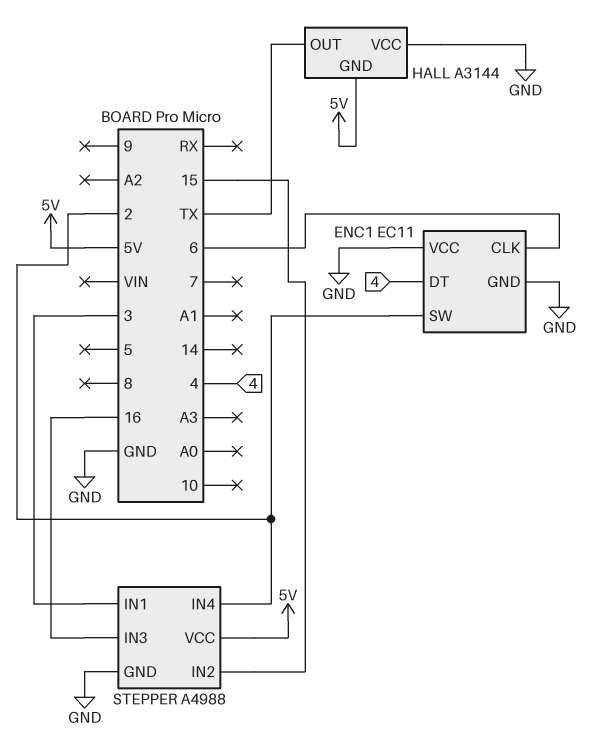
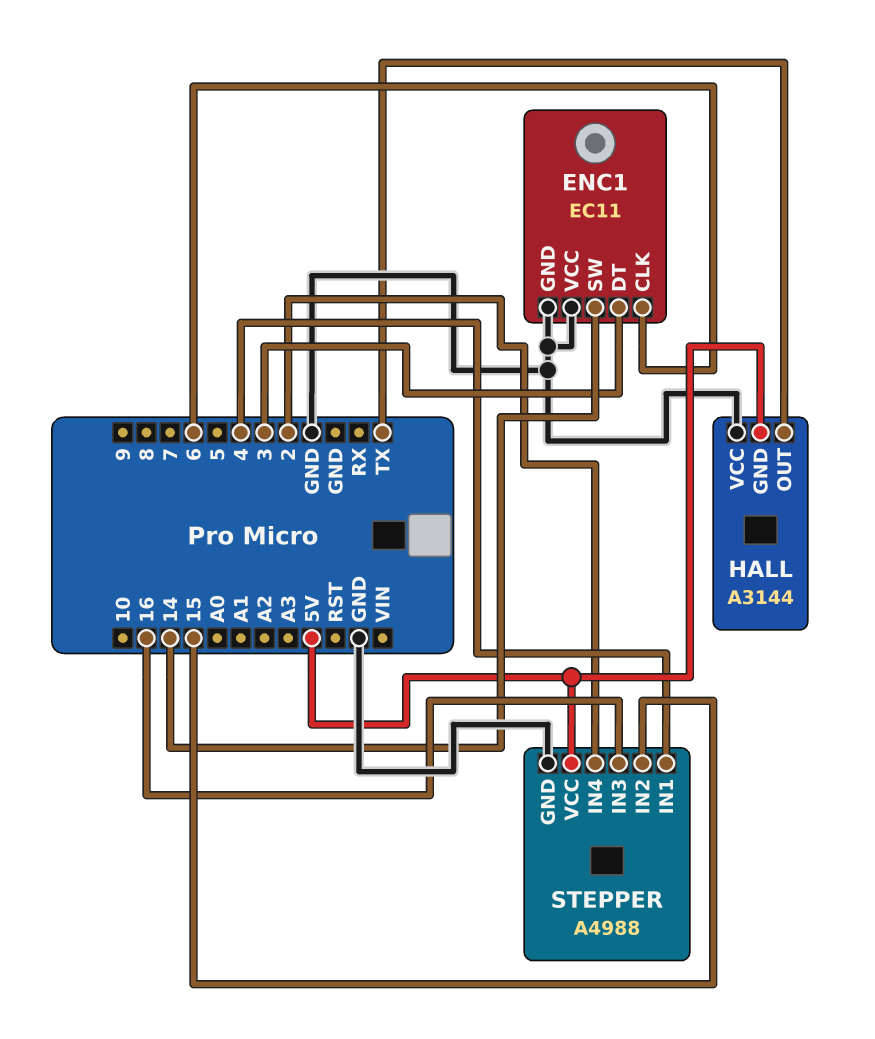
ENC1 pin DT: 4 -> 3
ENC1 pin SW: 2 -> 14
STEPPER pin IN1: 3 -> 4

